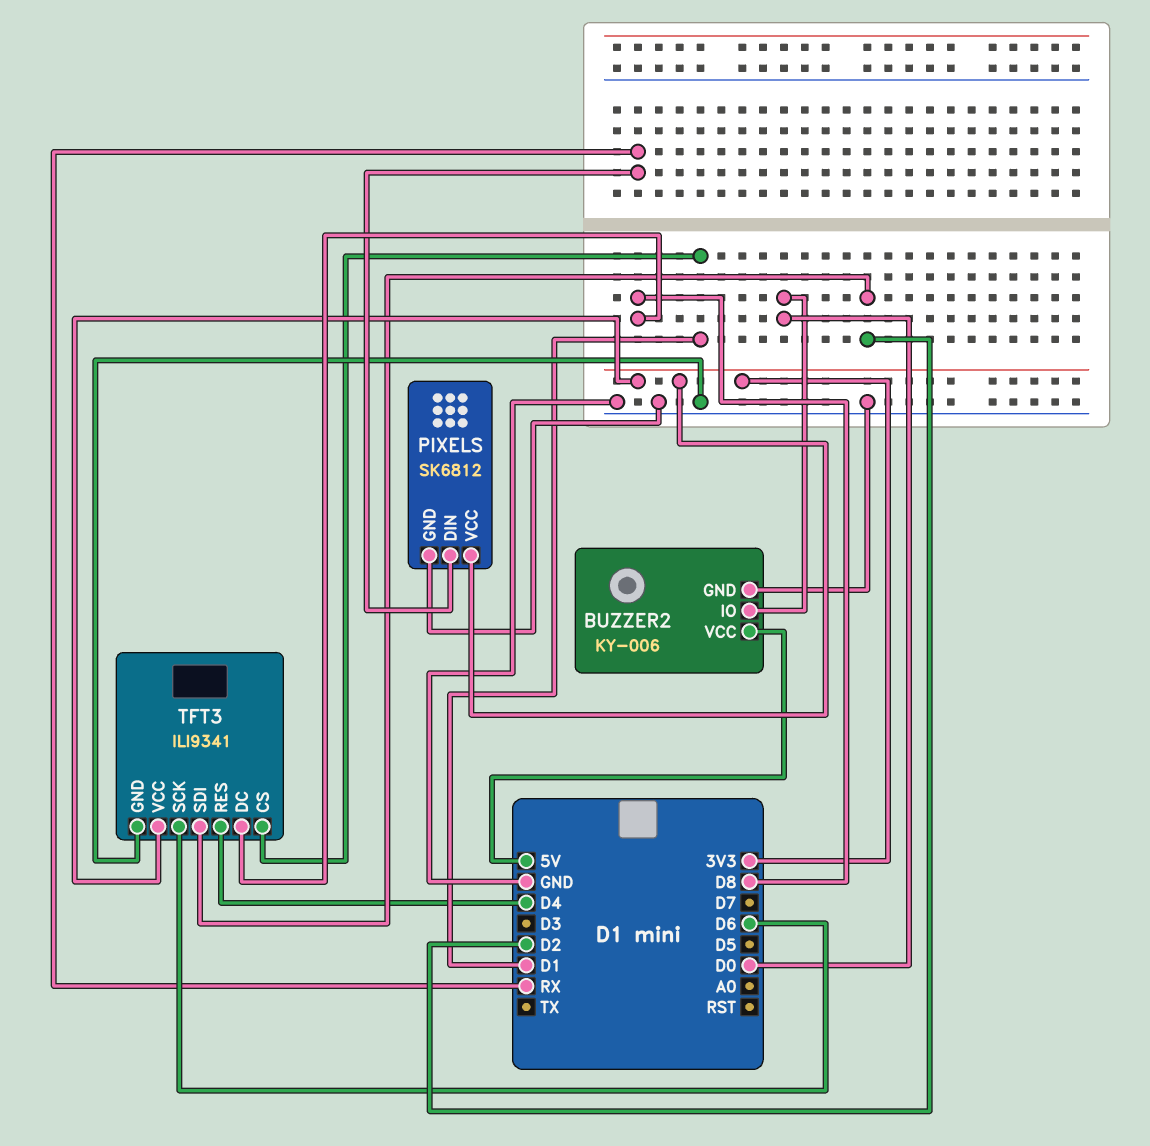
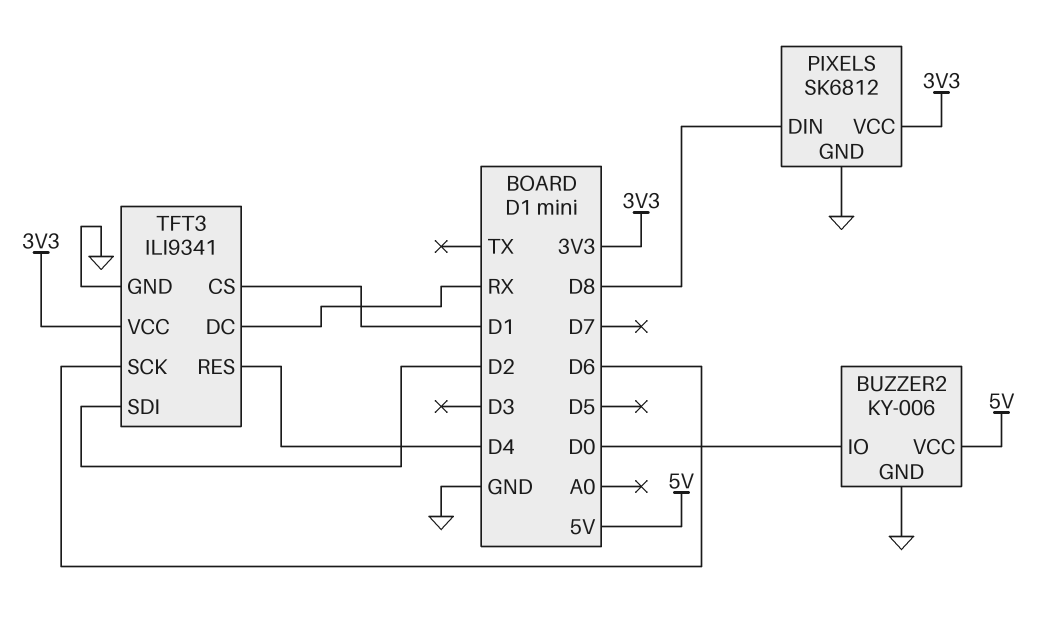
PIXELS pin DIN: RX -> D8
TFT3 pin DC: D8 -> RX

